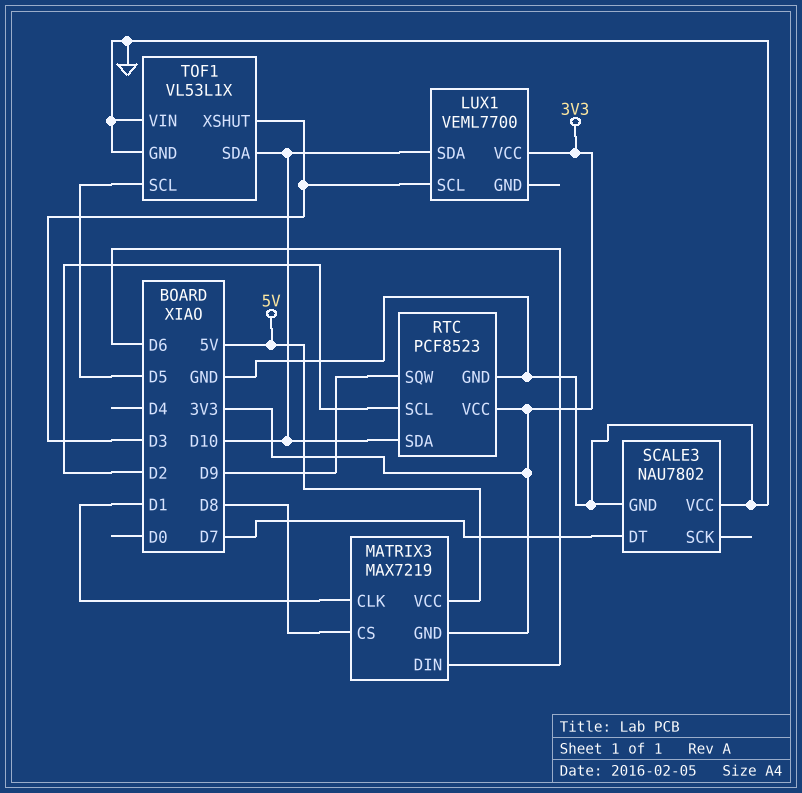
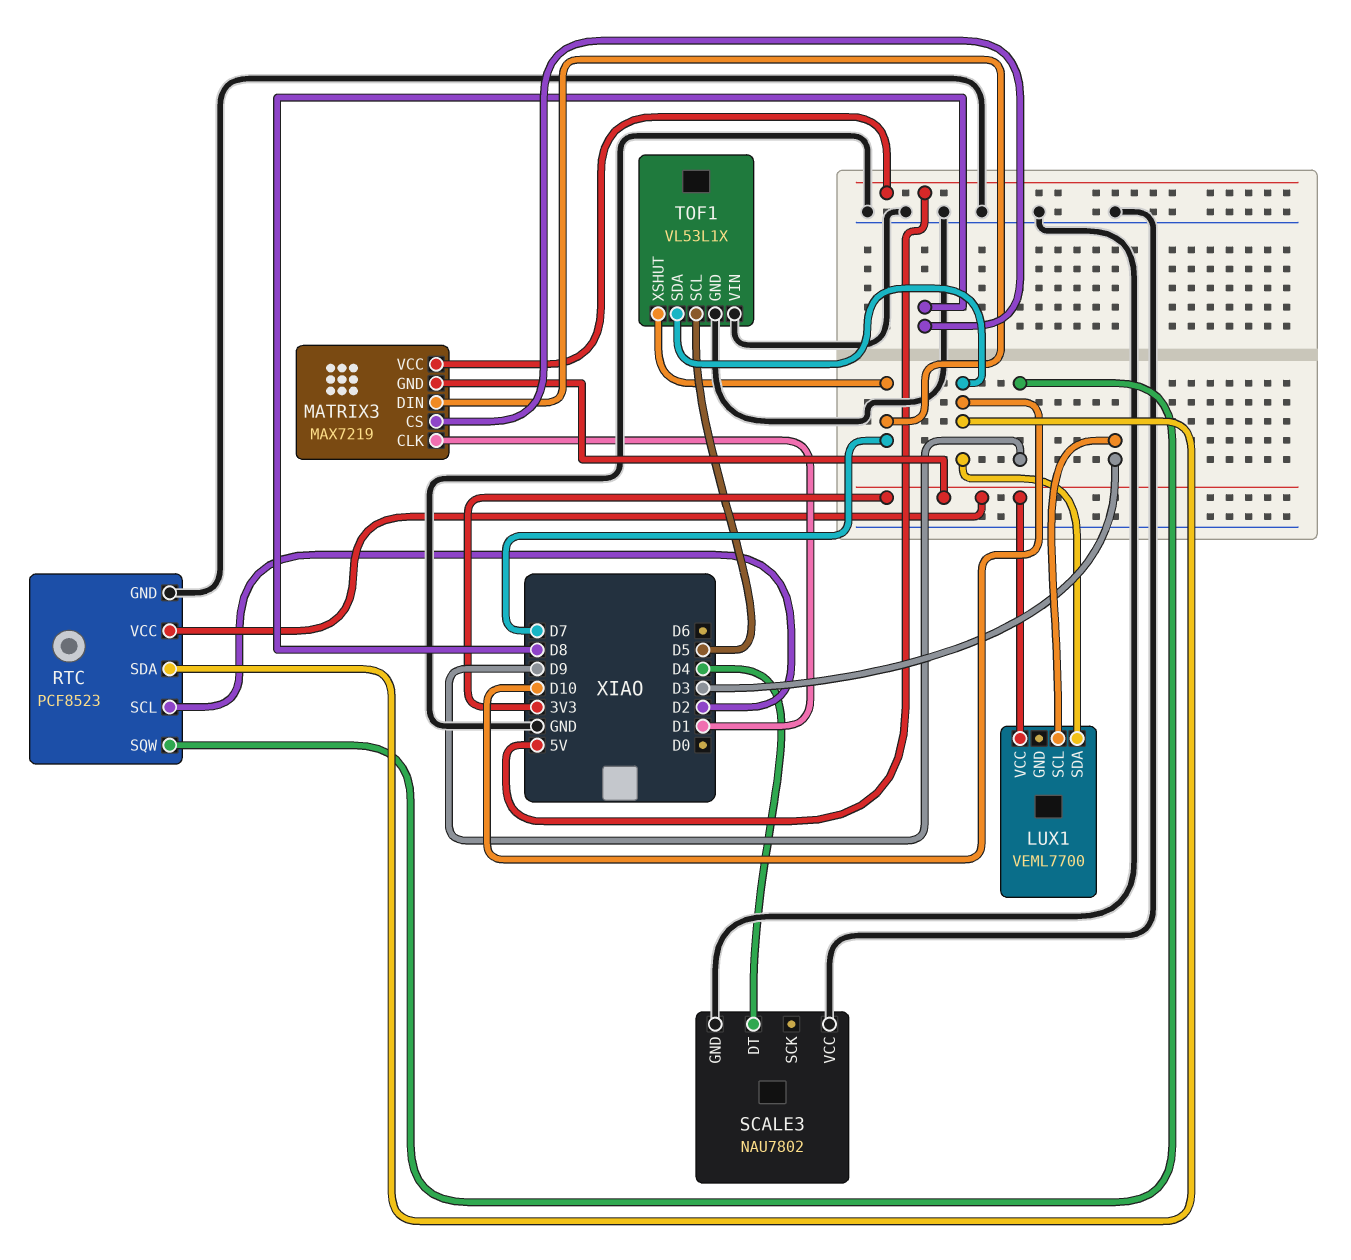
MATRIX3 pin DIN: D6 -> D7
SCALE3 pin DT: D7 -> D4
TOF1 pin XSHUT: D3 -> D7

